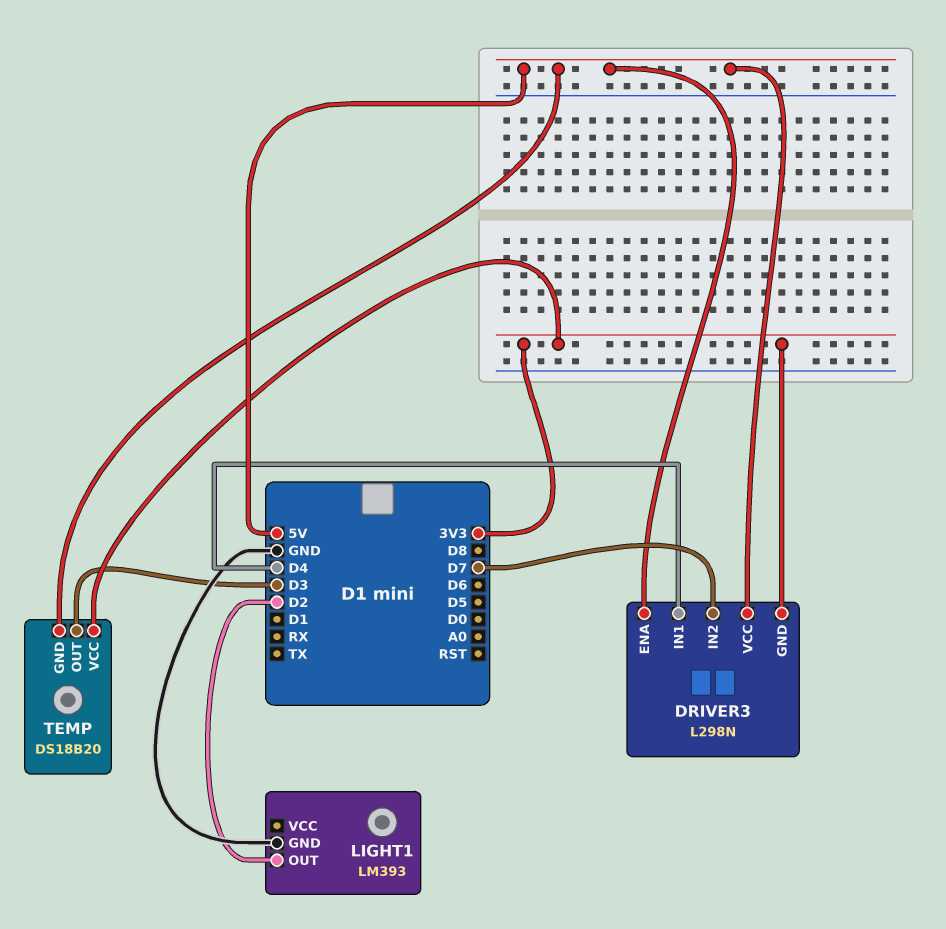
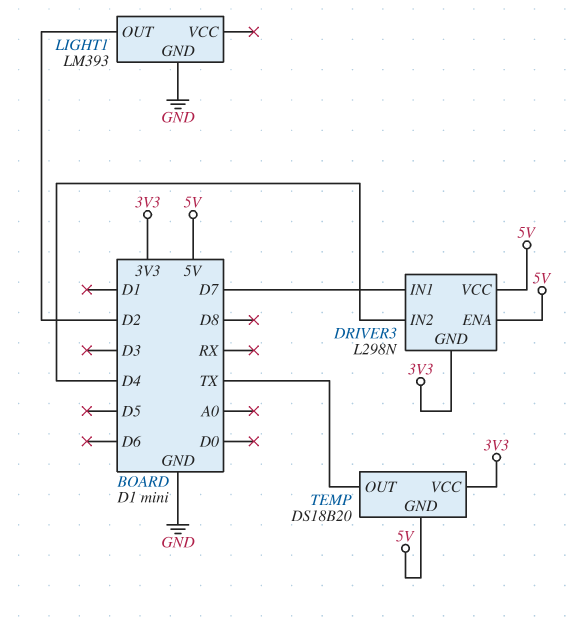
DRIVER3 pin IN1: D4 -> D7
DRIVER3 pin IN2: D7 -> D4
TEMP pin OUT: D3 -> TX

